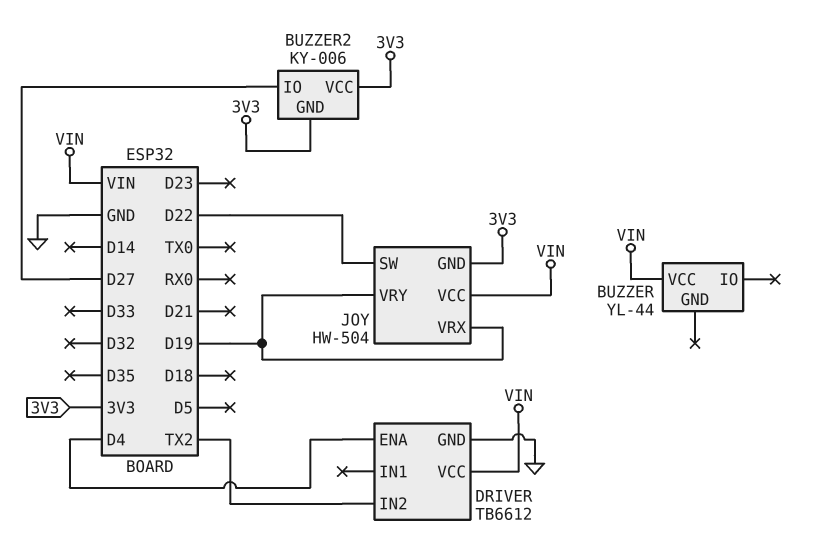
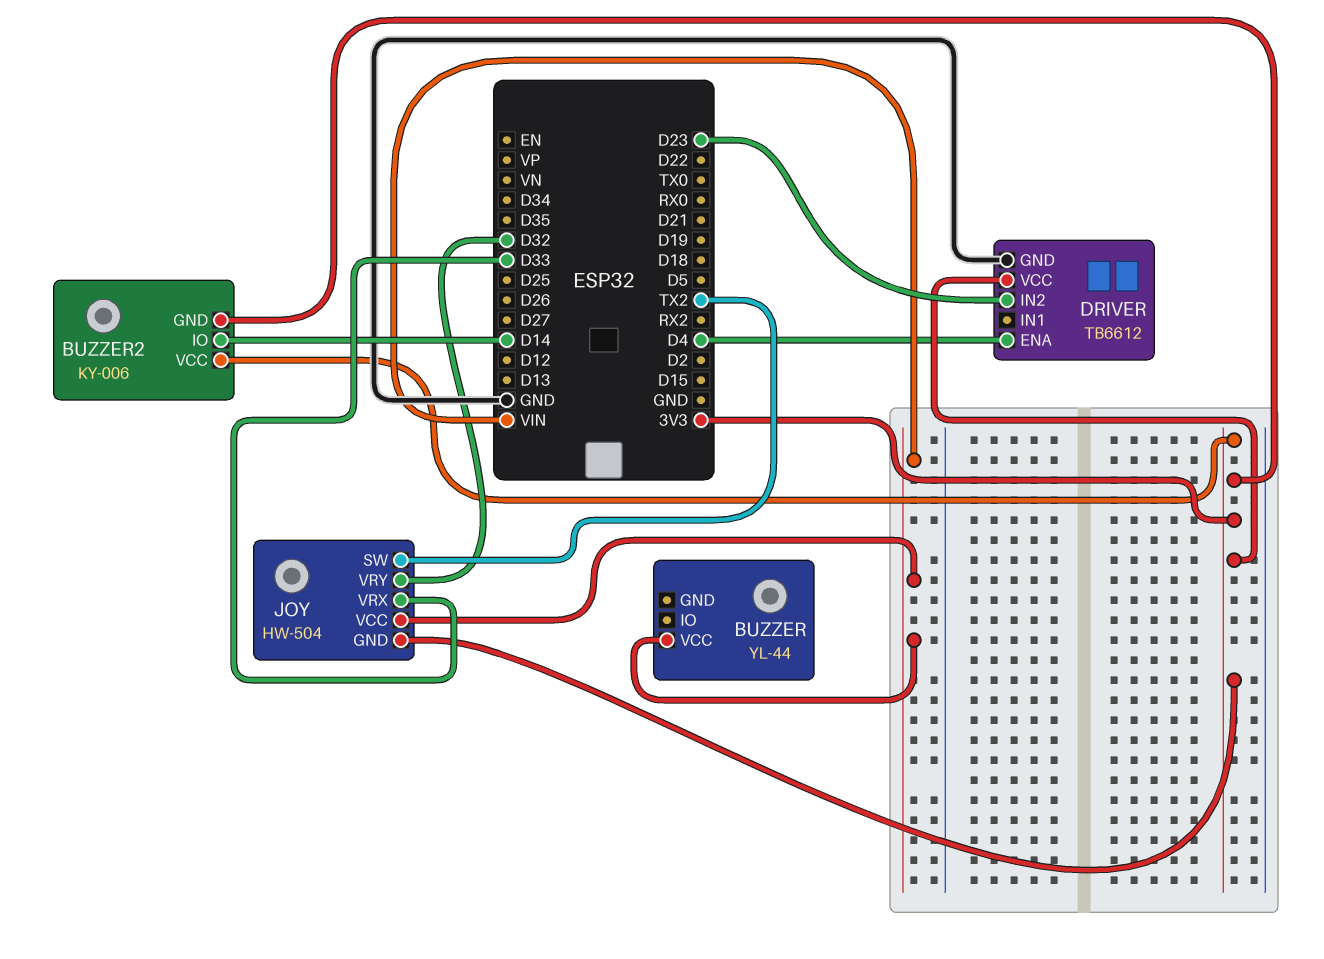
BUZZER2 pin IO: D27 -> D14
DRIVER pin IN2: TX2 -> D23
DRIVER pin VCC: VIN -> 3V3
JOY pin SW: D22 -> TX2
JOY pin VRX: D19 -> D33
JOY pin VRY: D19 -> D32

